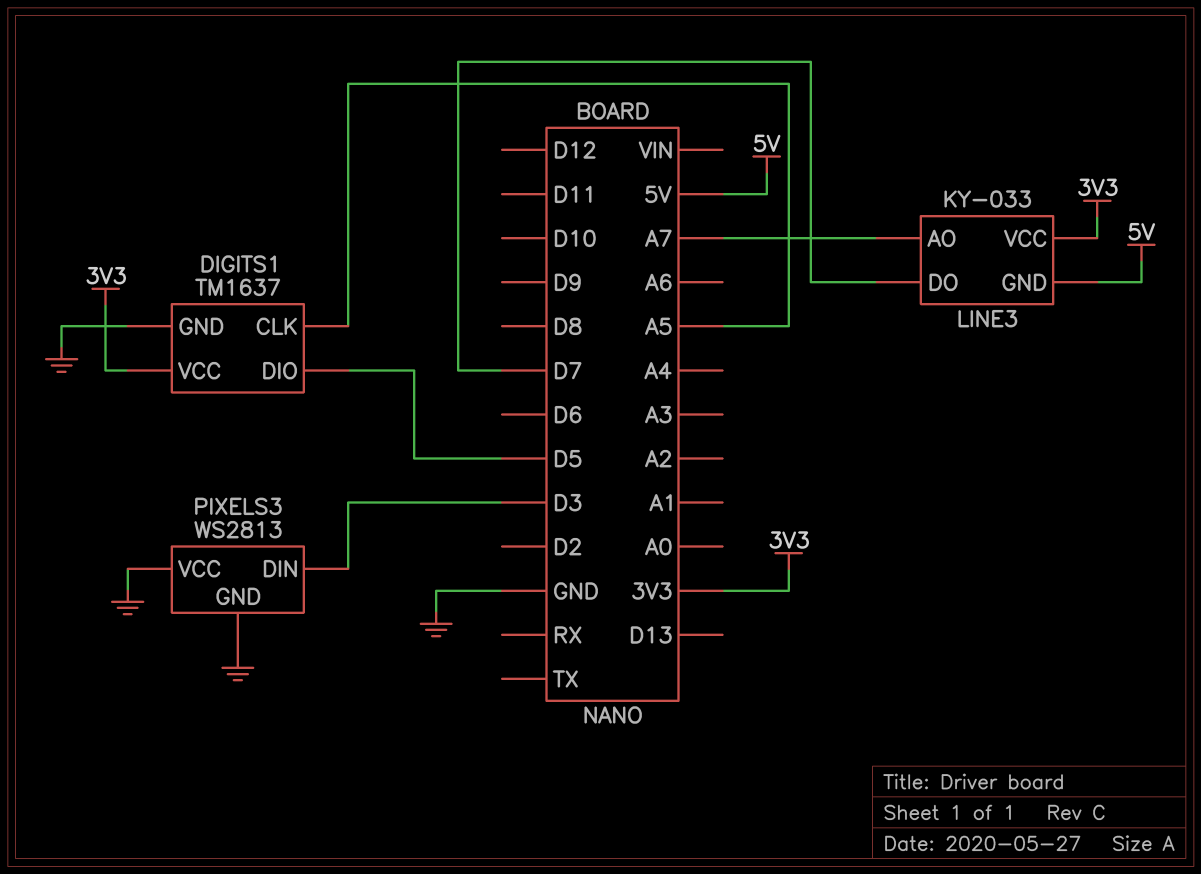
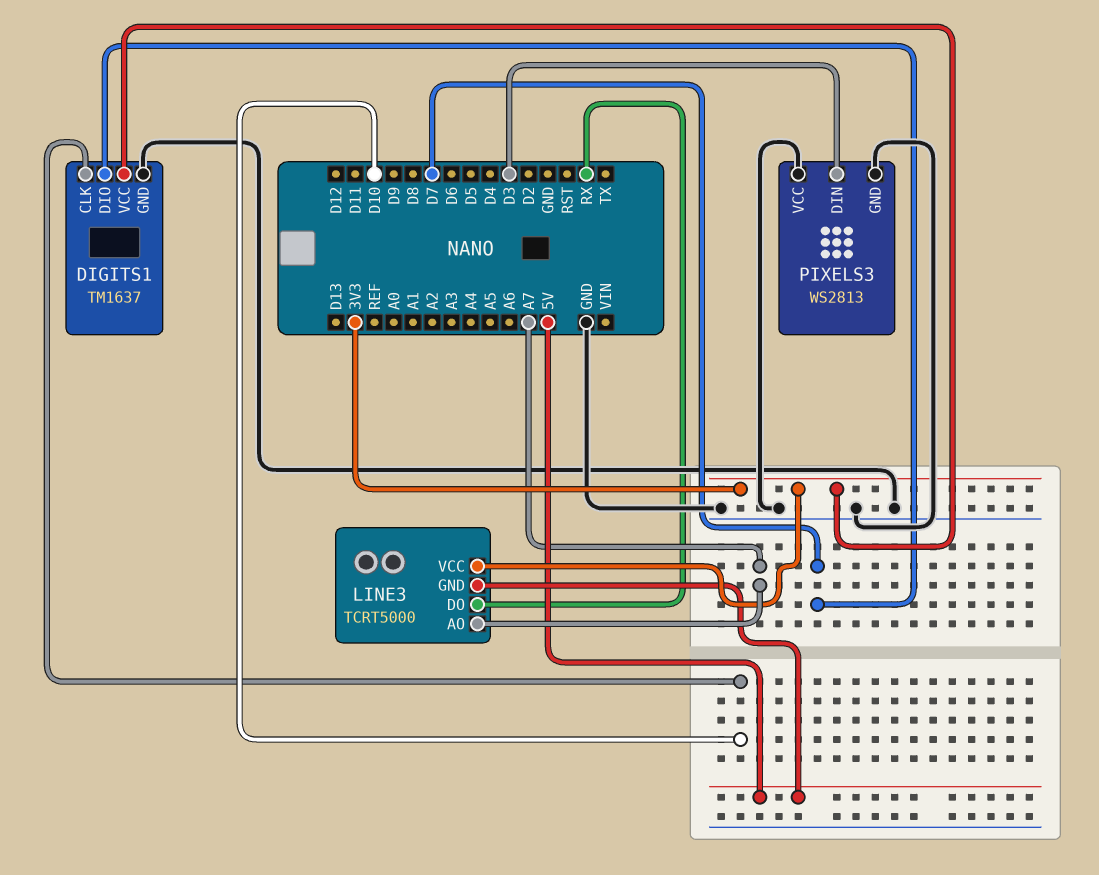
DIGITS1 pin CLK: A5 -> D10
DIGITS1 pin DIO: D5 -> D7
LINE3: KY-033 -> TCRT5000
LINE3 pin DO: D7 -> RX

